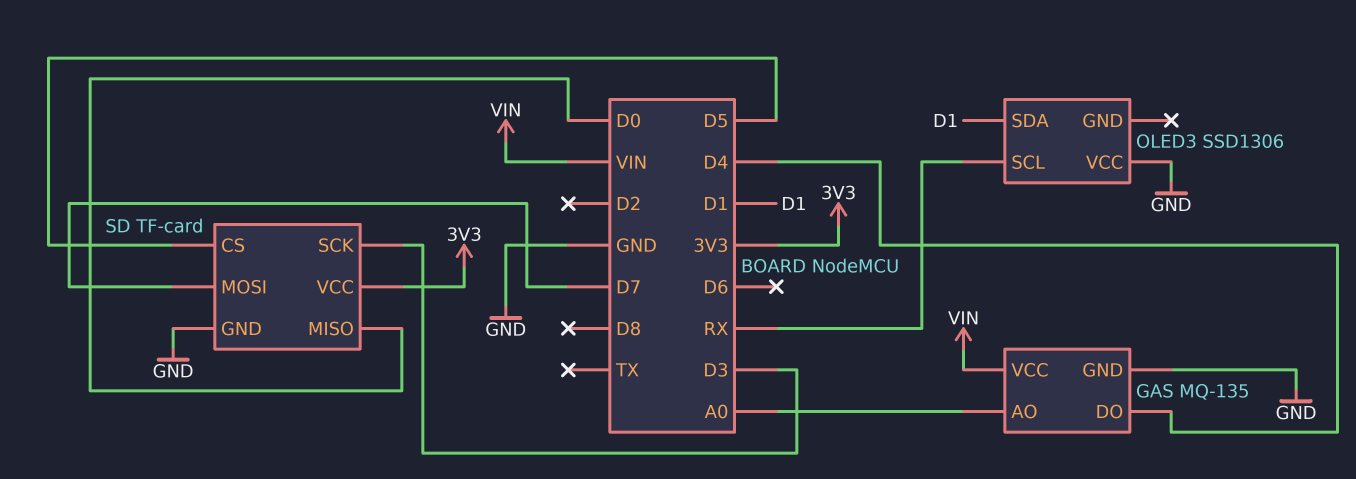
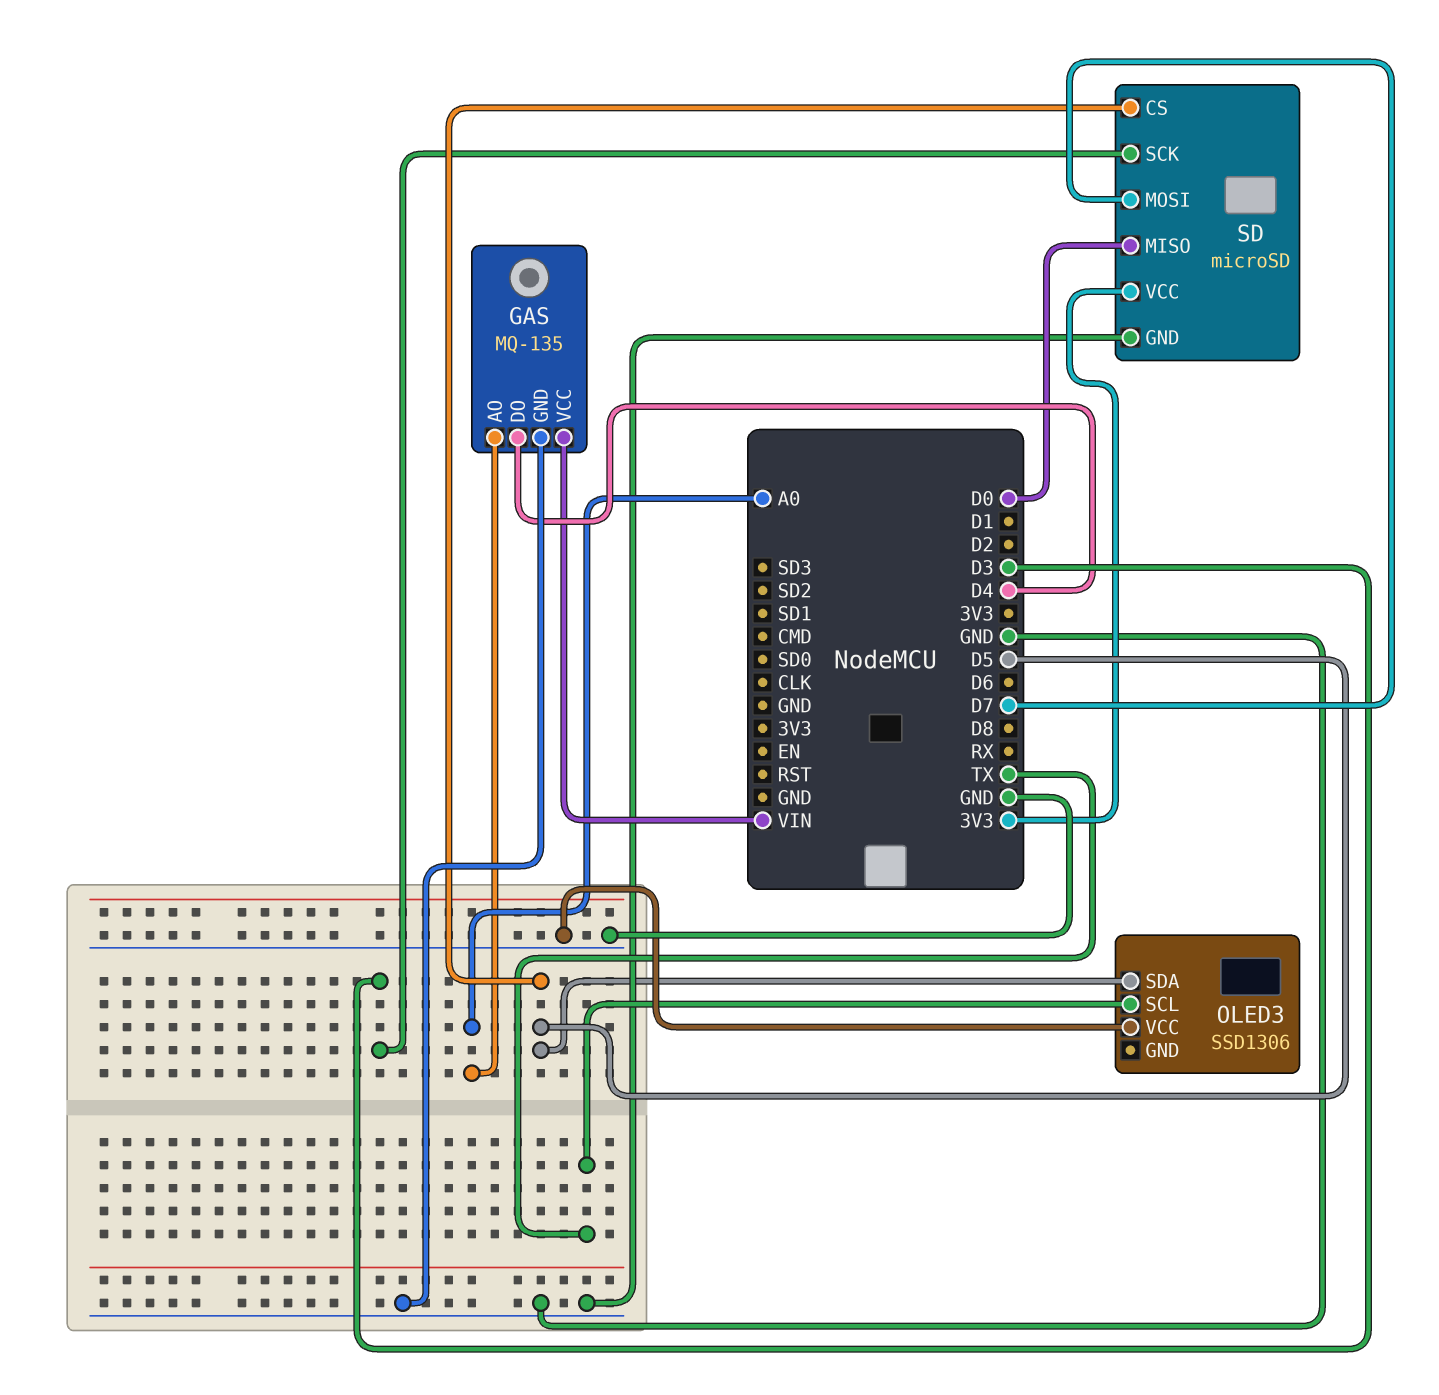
OLED3 pin SCL: RX -> TX
OLED3 pin SDA: D1 -> D5
SD: TF-card -> microSD

